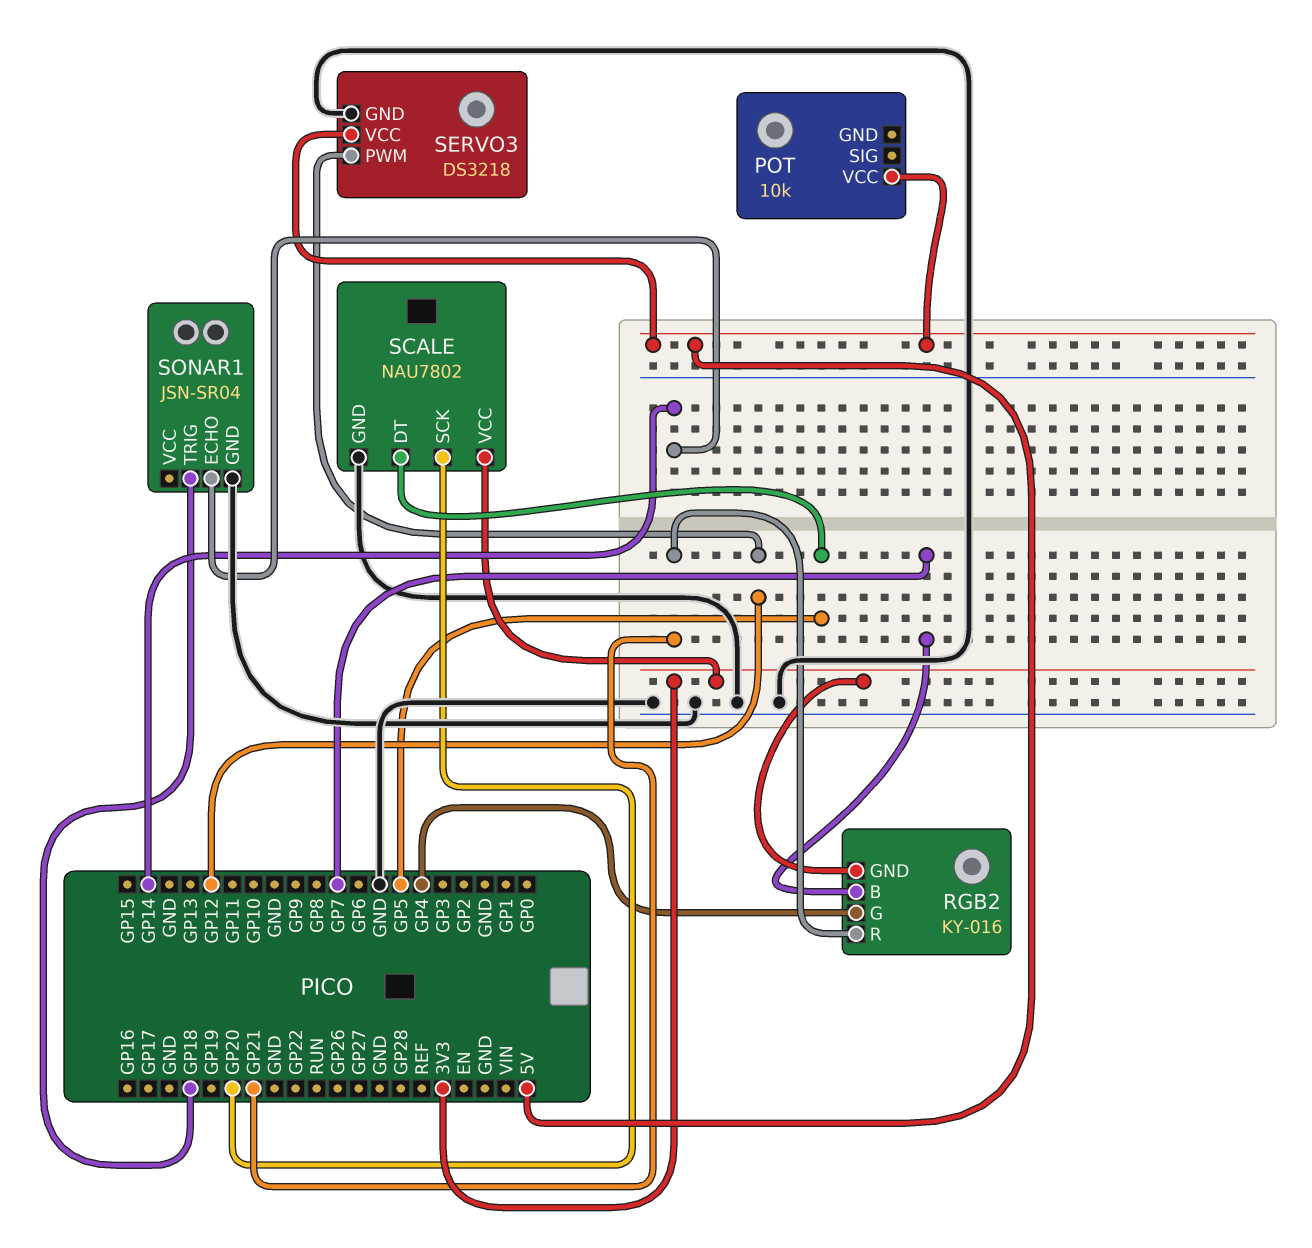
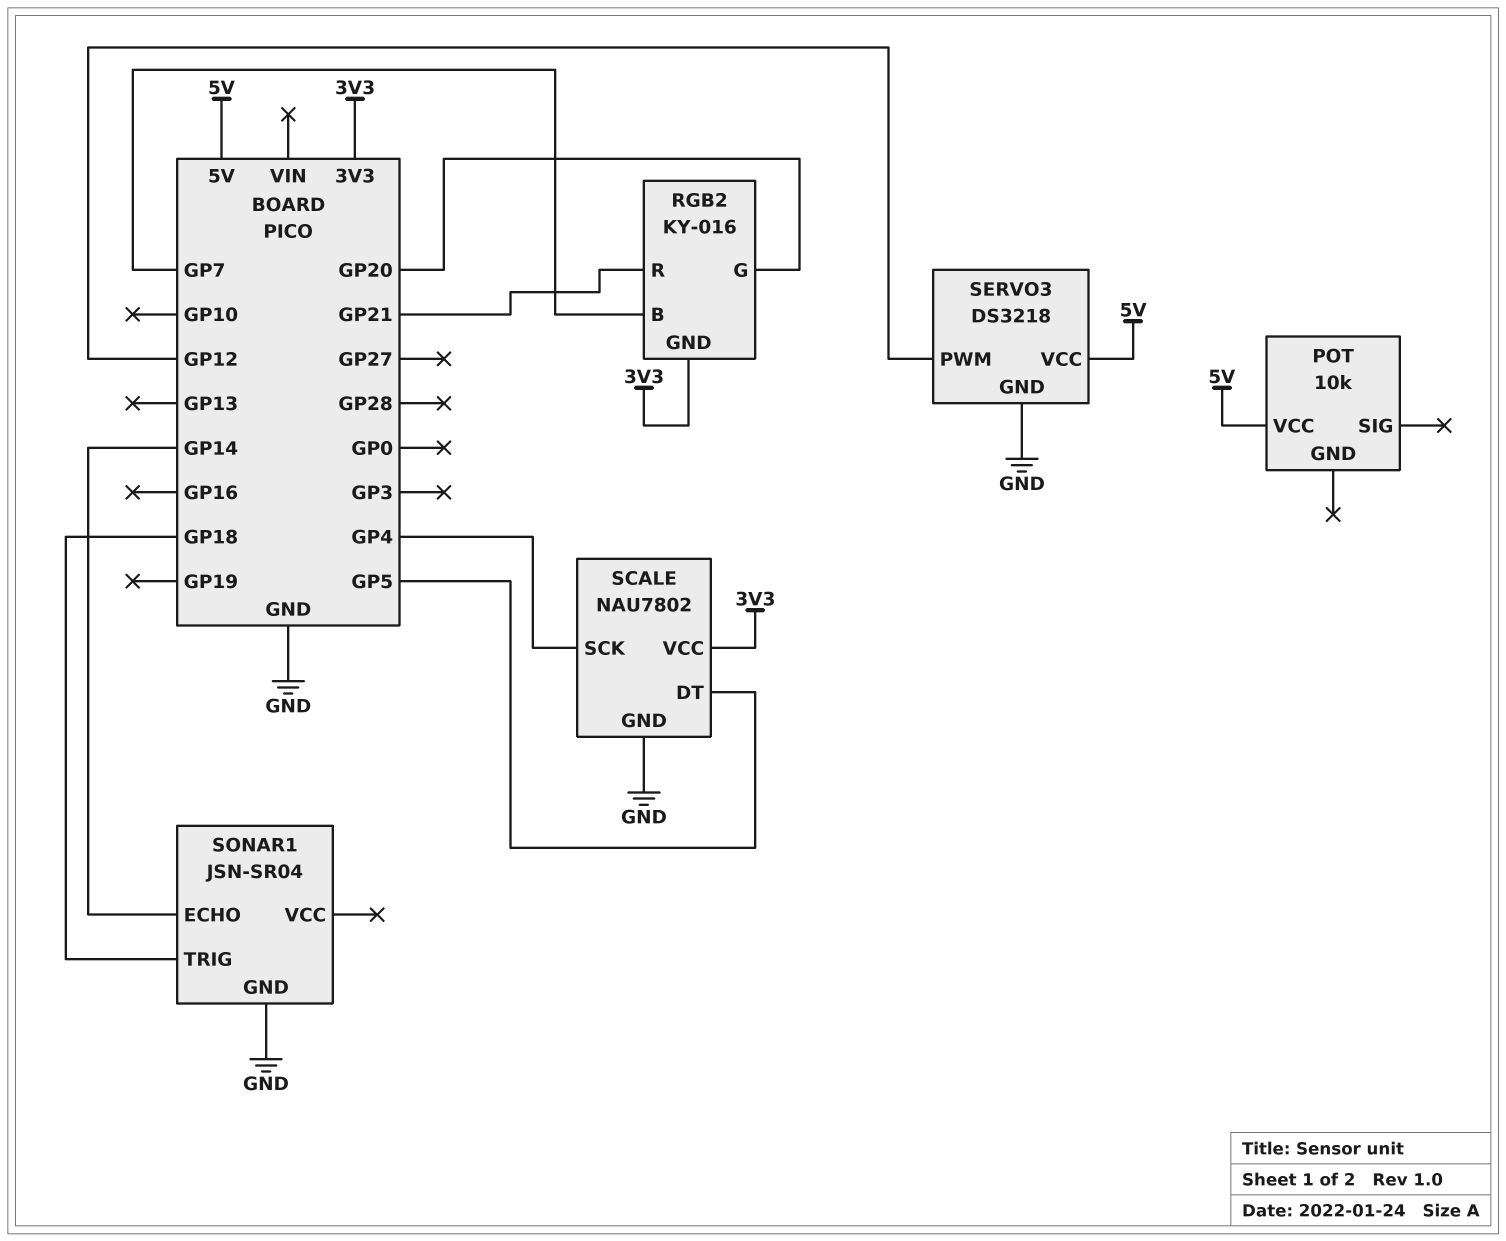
RGB2 pin G: GP4 -> GP20
SCALE pin SCK: GP20 -> GP4

